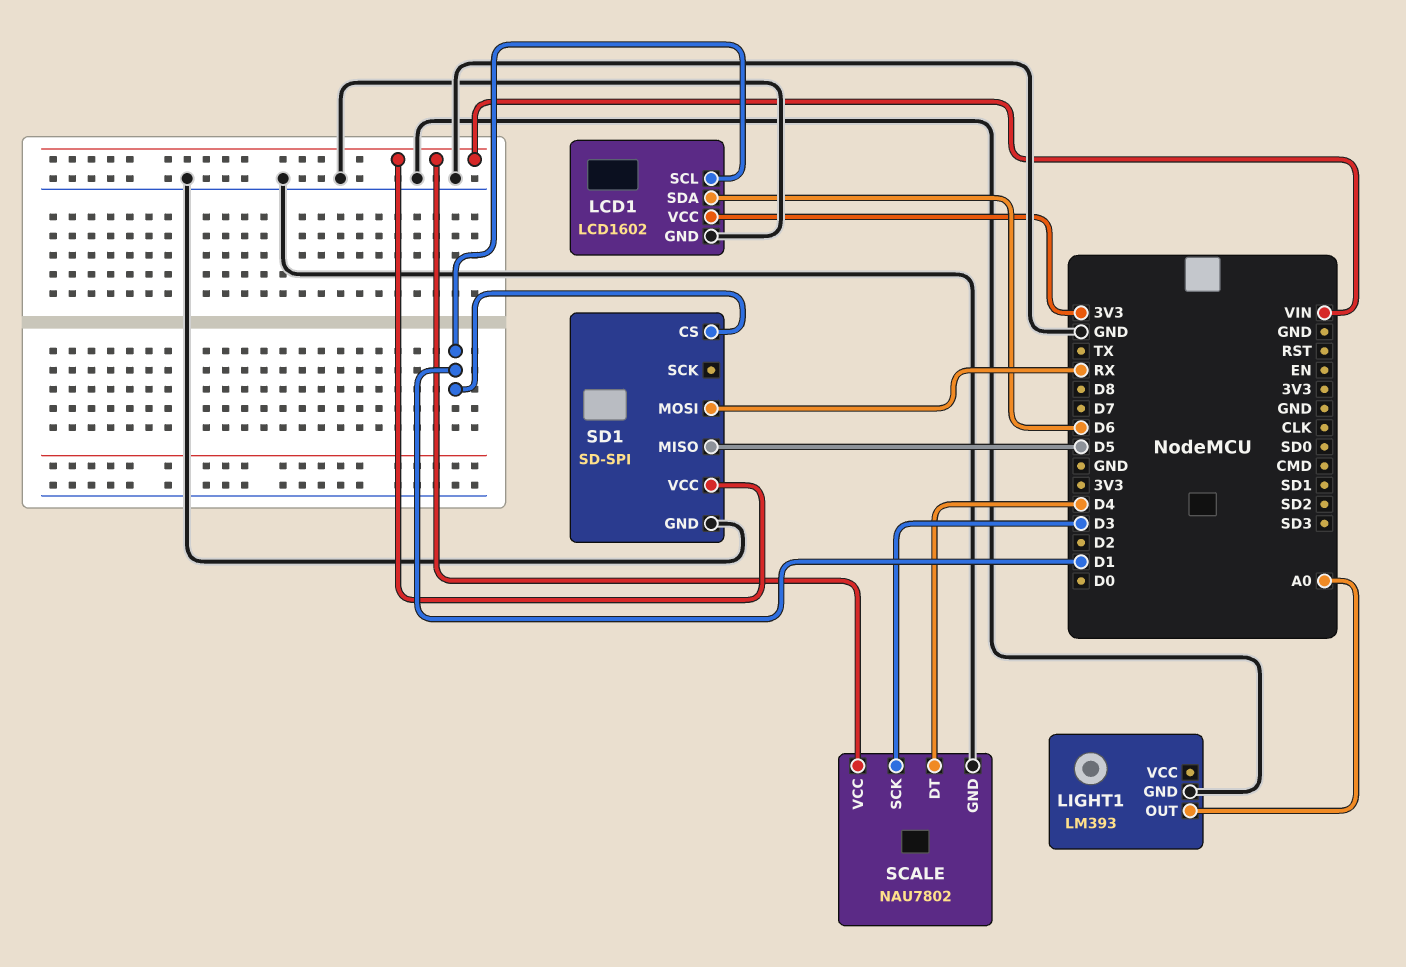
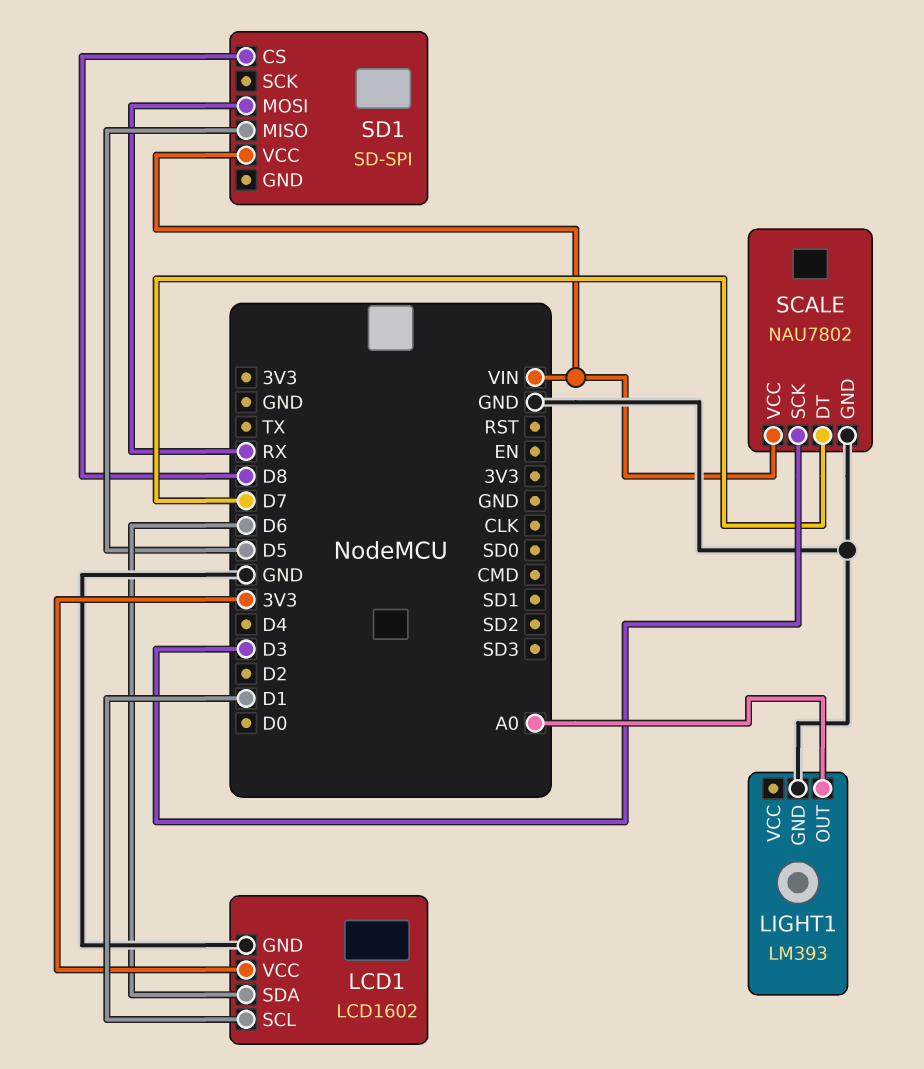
SCALE pin DT: D4 -> D7
SD1 pin CS: D1 -> D8
SD1 pin GND: GND -> none

